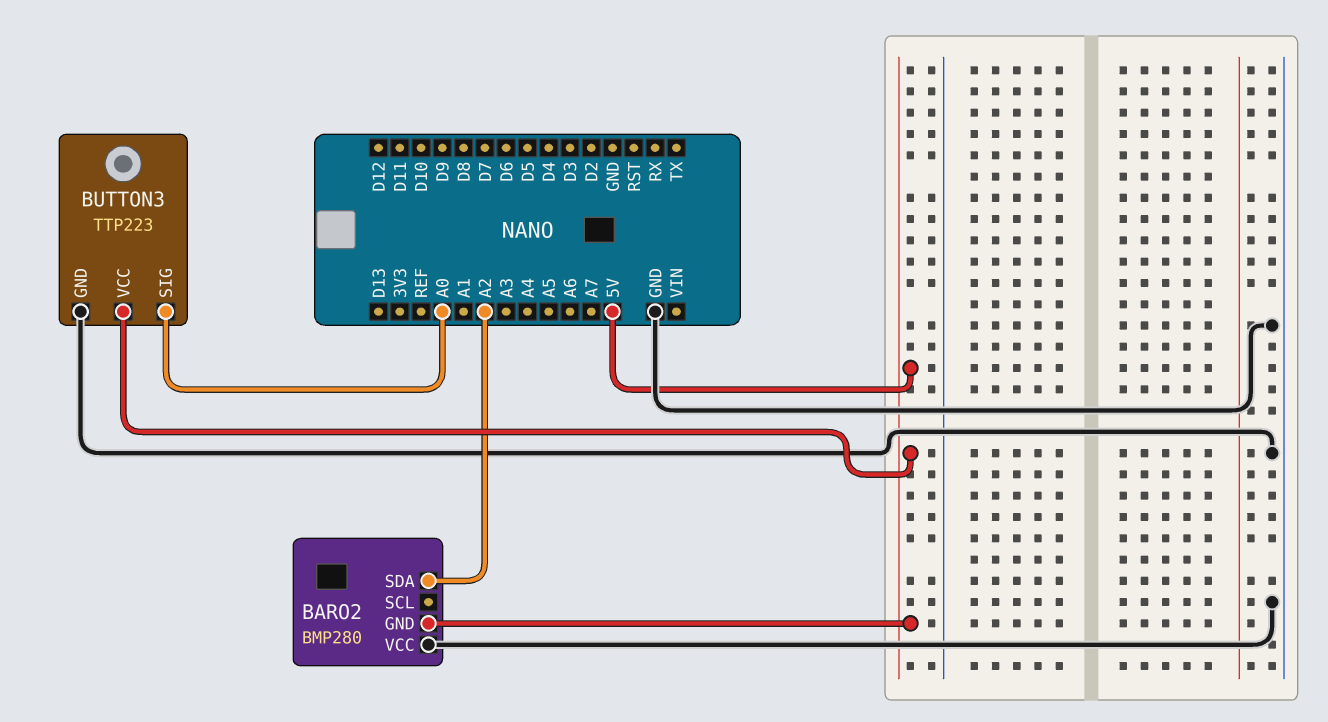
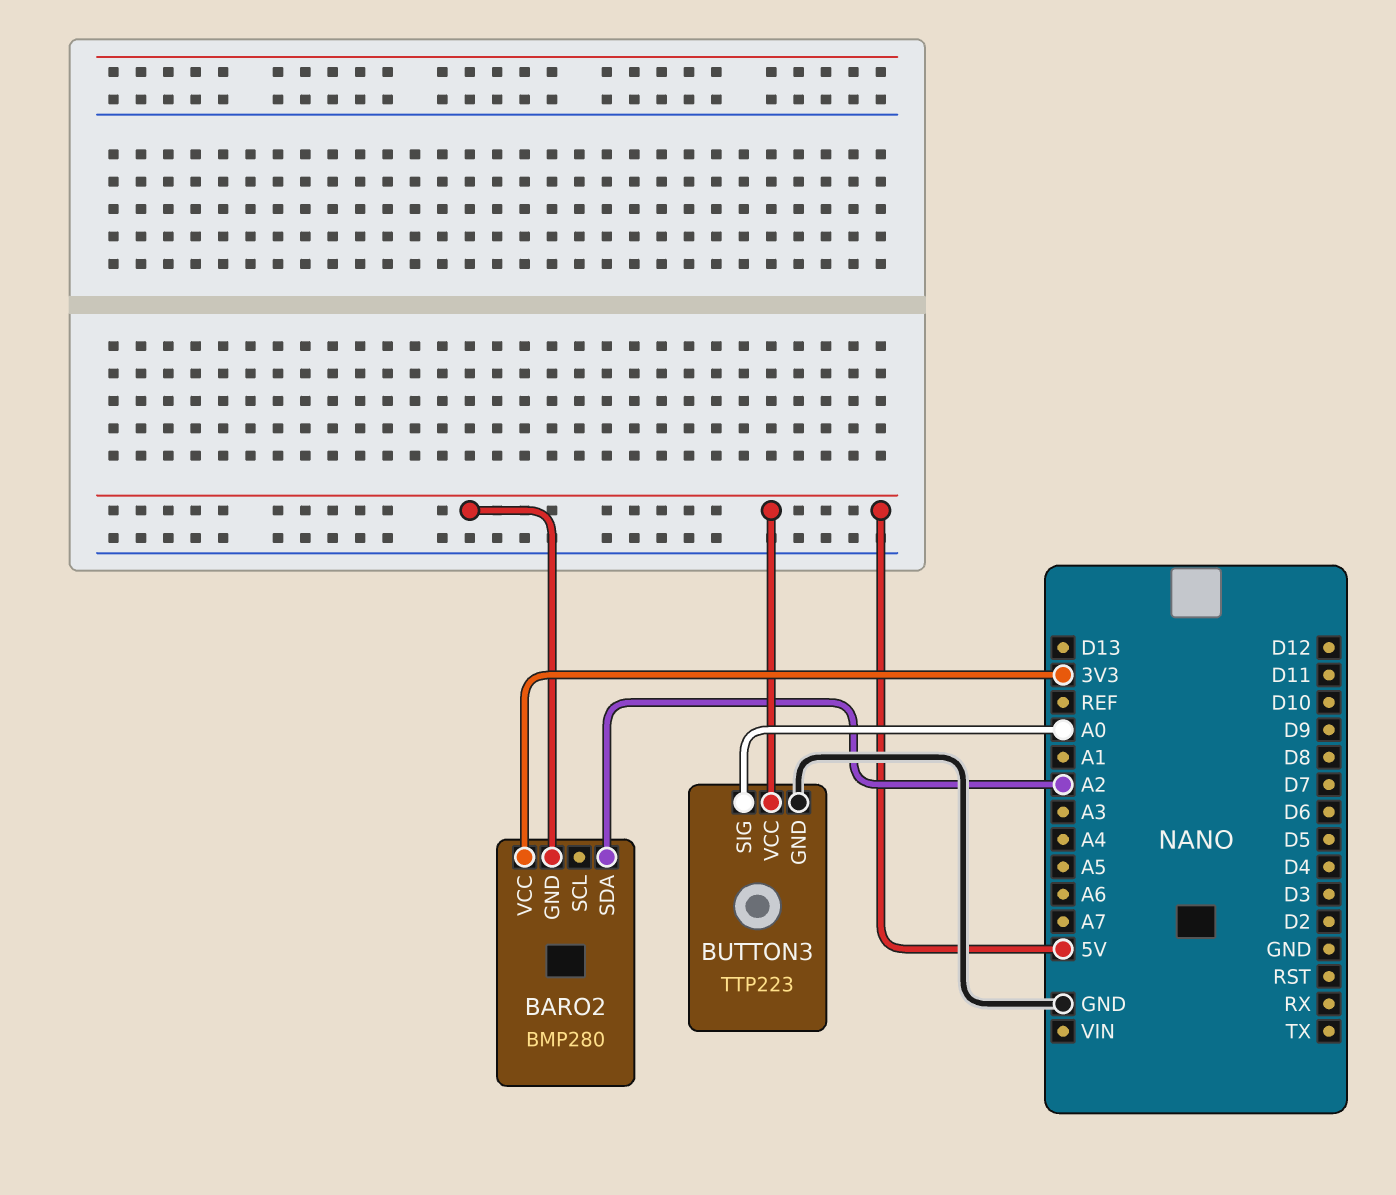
BARO2 pin VCC: GND -> 3V3

